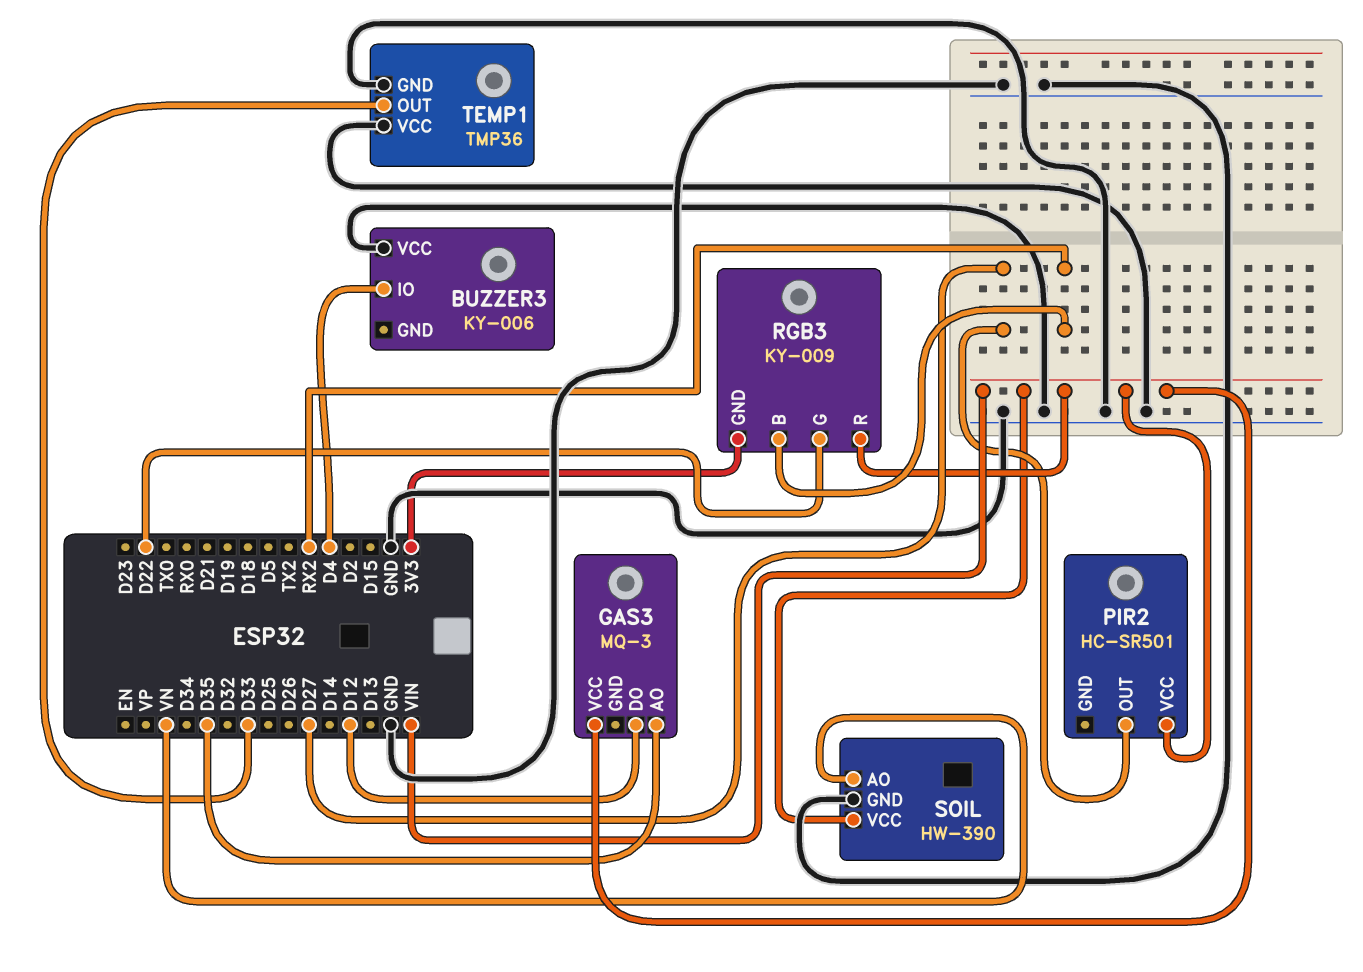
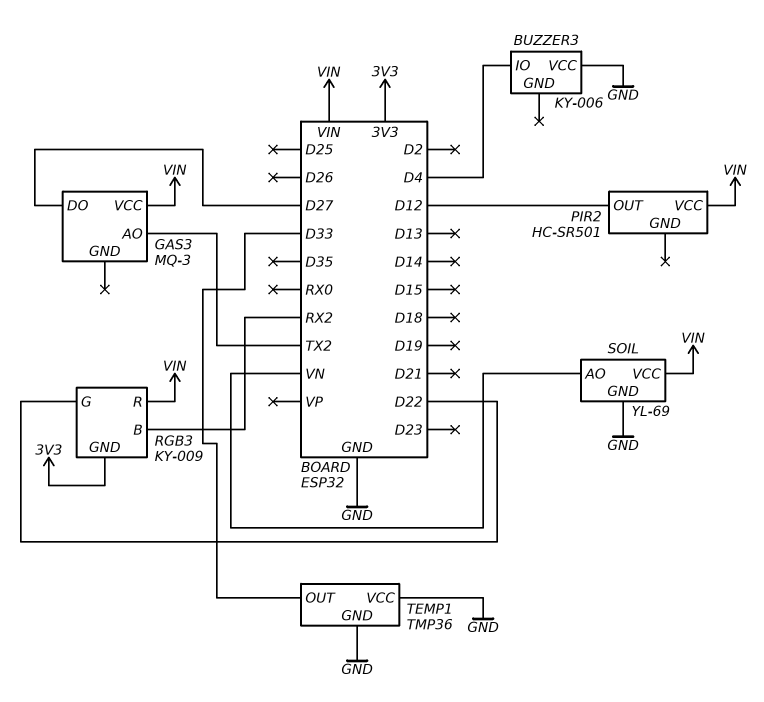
GAS3 pin AO: D35 -> TX2
GAS3 pin DO: D12 -> D27
PIR2 pin OUT: D27 -> D12
SOIL: HW-390 -> YL-69

